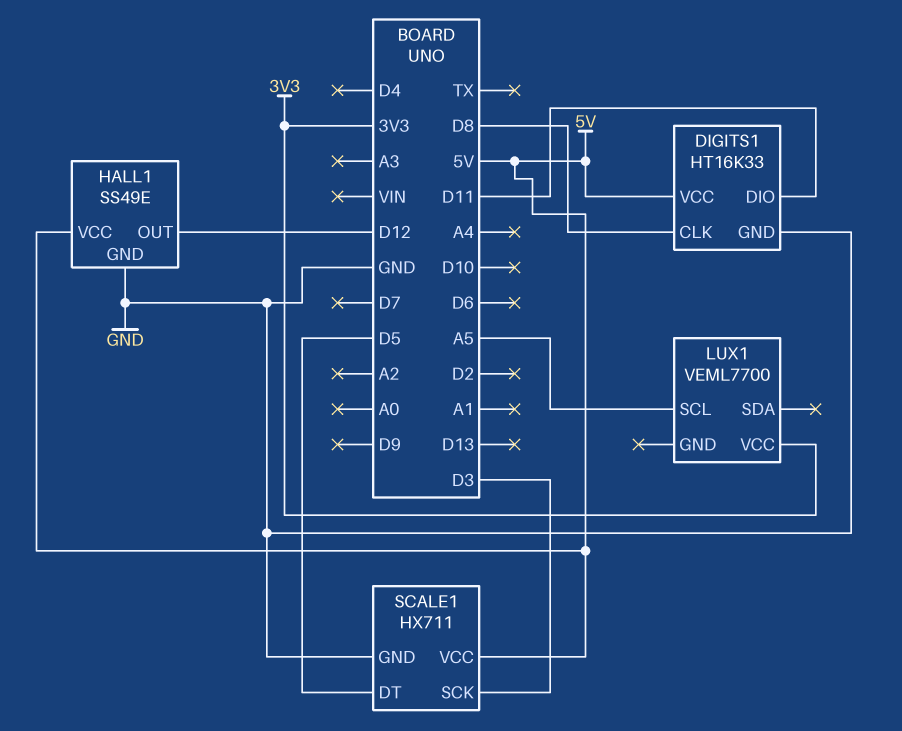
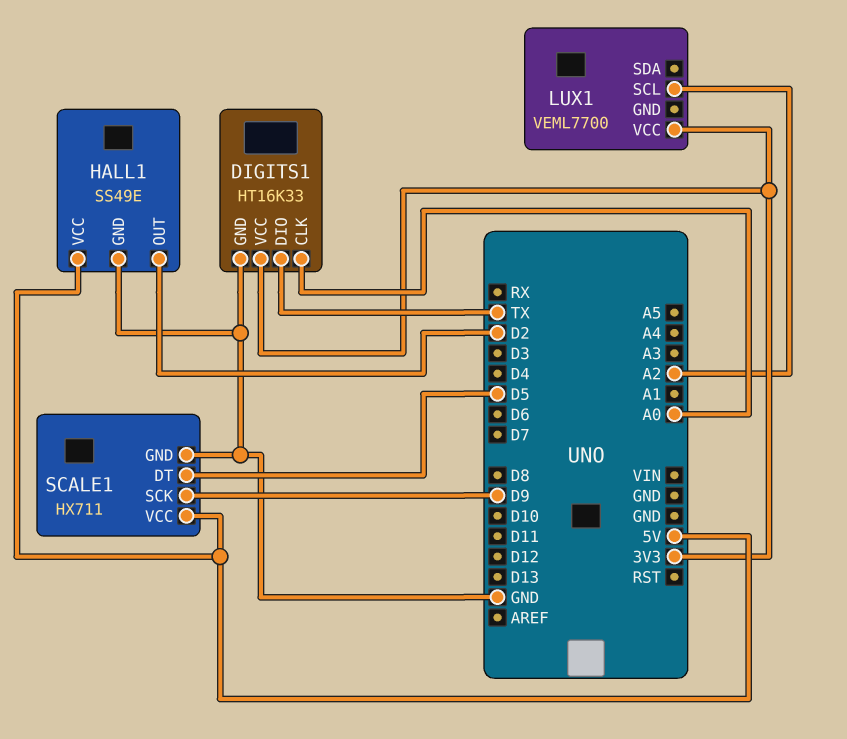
DIGITS1 pin CLK: D8 -> A0
DIGITS1 pin DIO: D11 -> TX
DIGITS1 pin VCC: 5V -> 3V3
HALL1 pin OUT: D12 -> D2
LUX1 pin SCL: A5 -> A2
SCALE1 pin SCK: D3 -> D9

